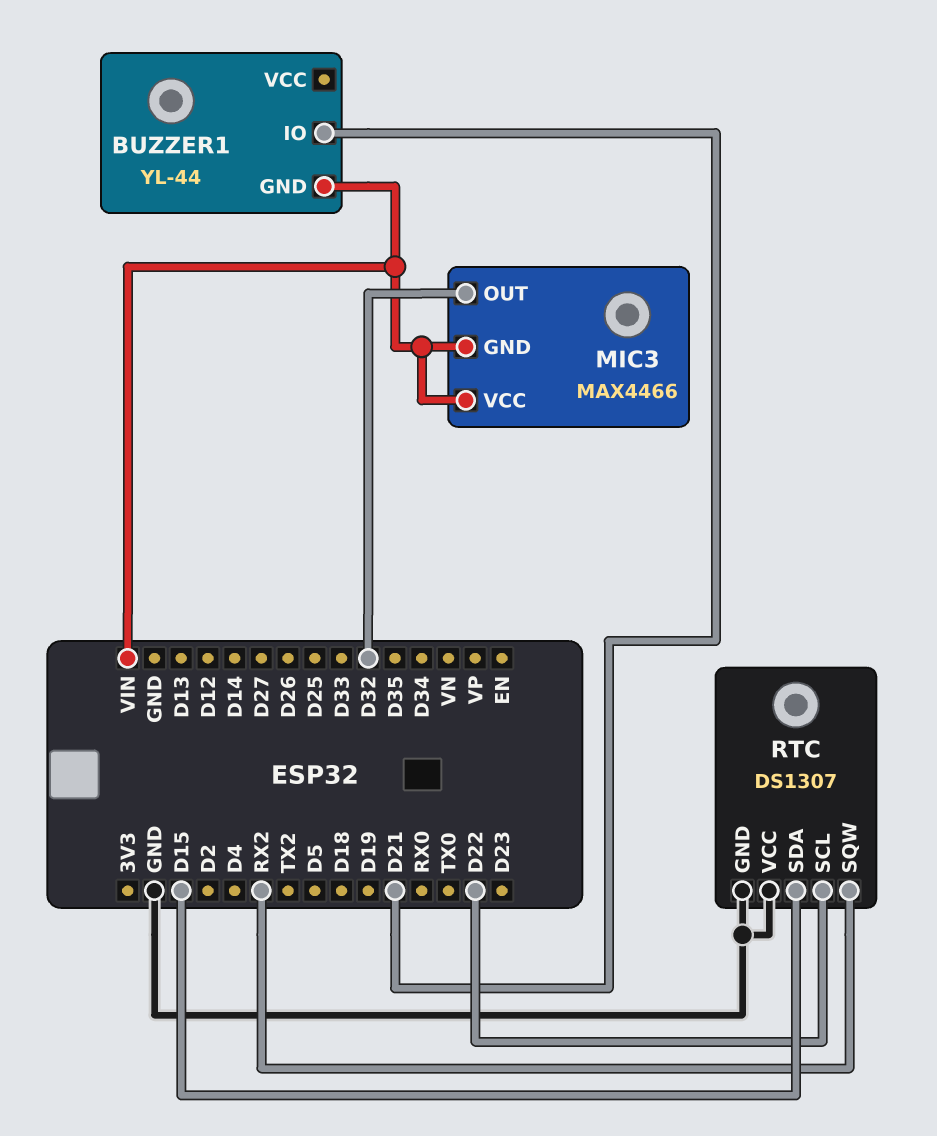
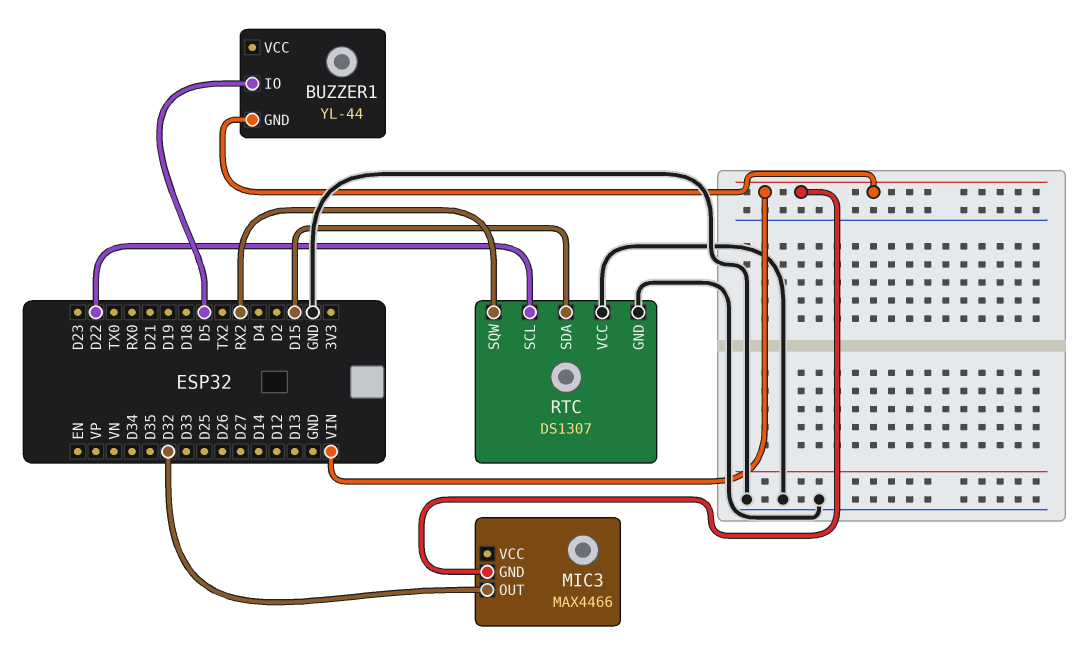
BUZZER1 pin IO: D21 -> D5
MIC3 pin VCC: VIN -> none

